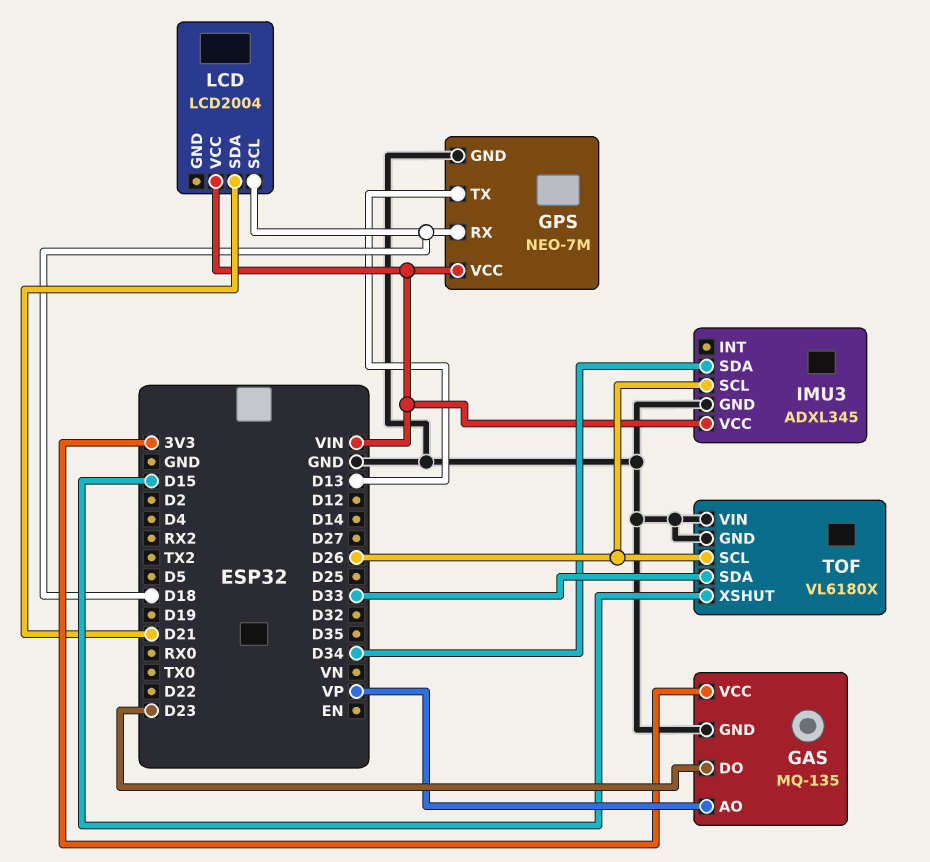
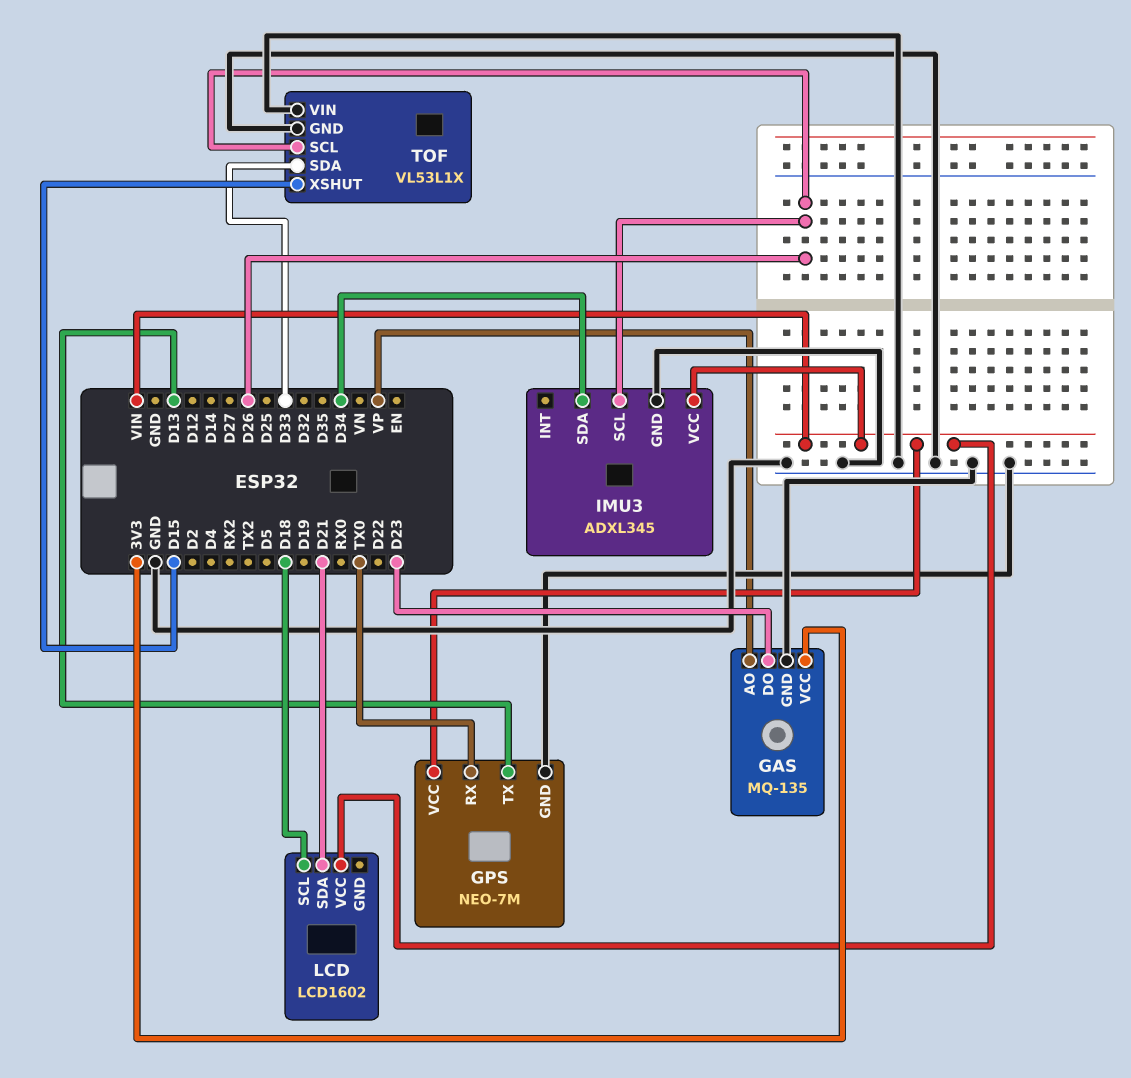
GPS pin RX: D18 -> TX0
LCD: LCD2004 -> LCD1602
TOF: VL6180X -> VL53L1X

